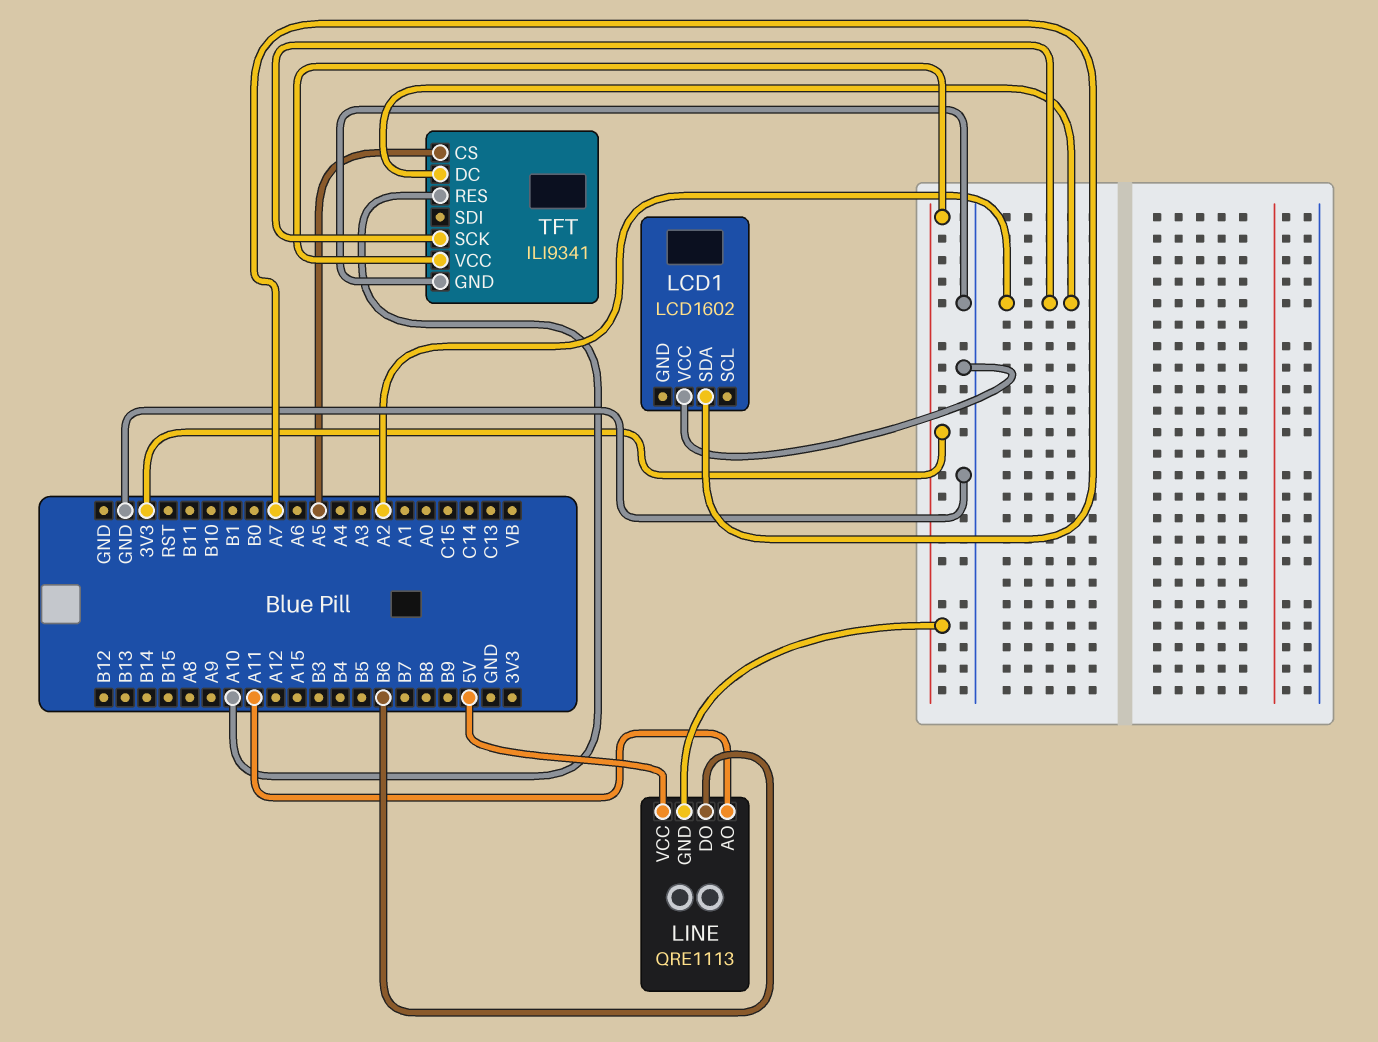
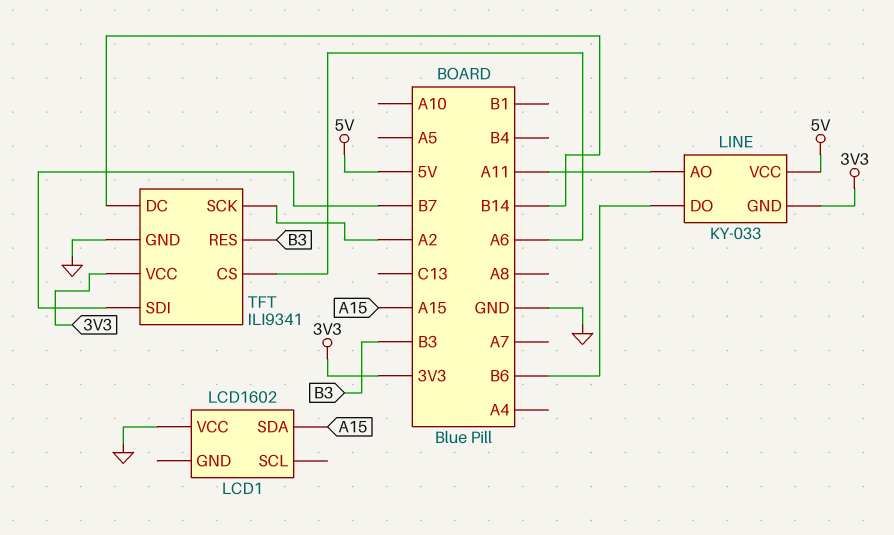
LCD1 pin SDA: A7 -> A15
LINE: QRE1113 -> KY-033
TFT pin CS: A5 -> A6
TFT pin DC: A2 -> B14
TFT pin RES: A10 -> B3
TFT pin SDI: none -> B7

